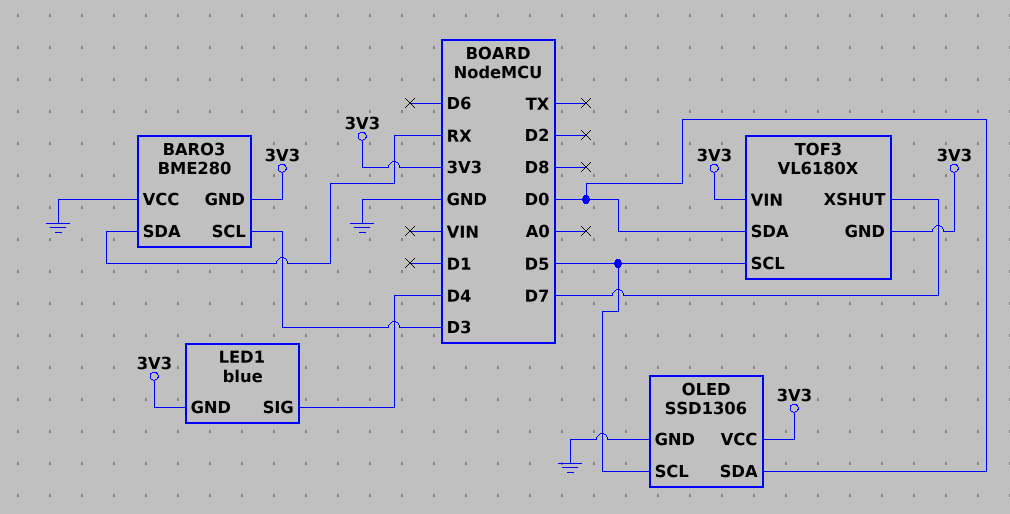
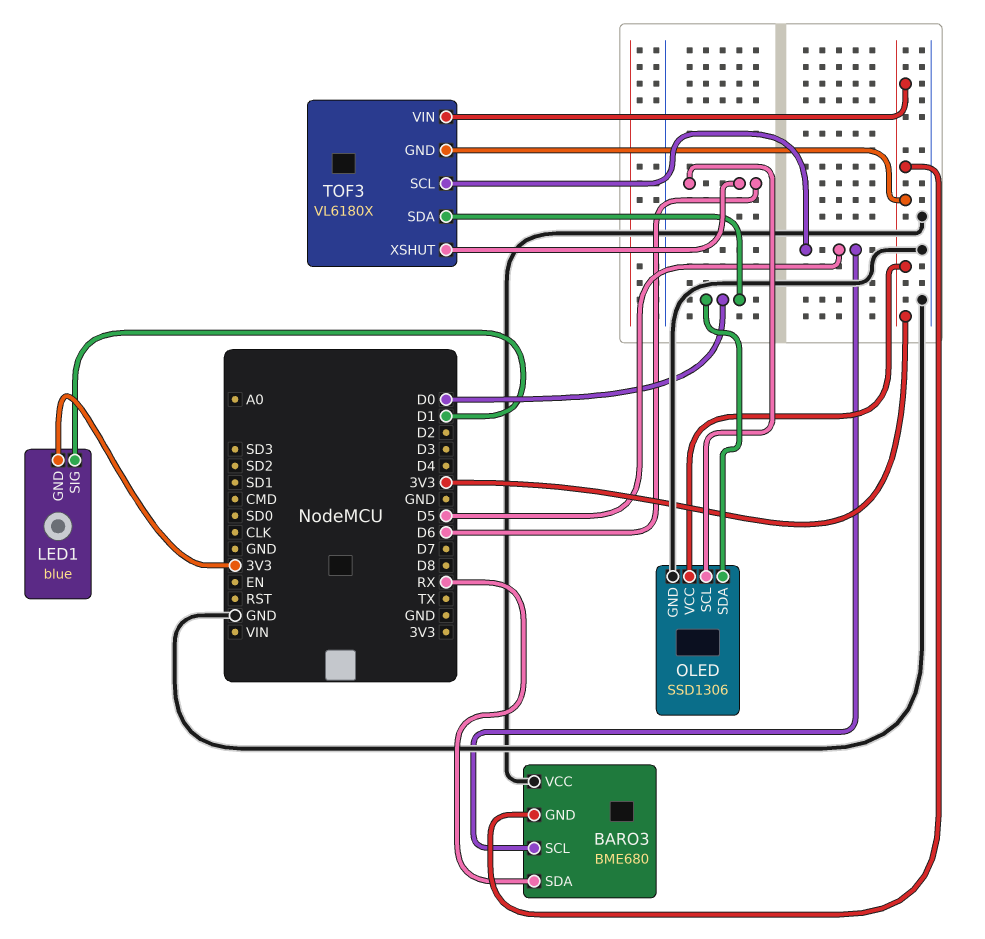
BARO3: BME280 -> BME680
BARO3 pin SCL: D3 -> D5
LED1 pin SIG: D4 -> D1
OLED pin SCL: D5 -> D6
TOF3 pin XSHUT: D7 -> D6

